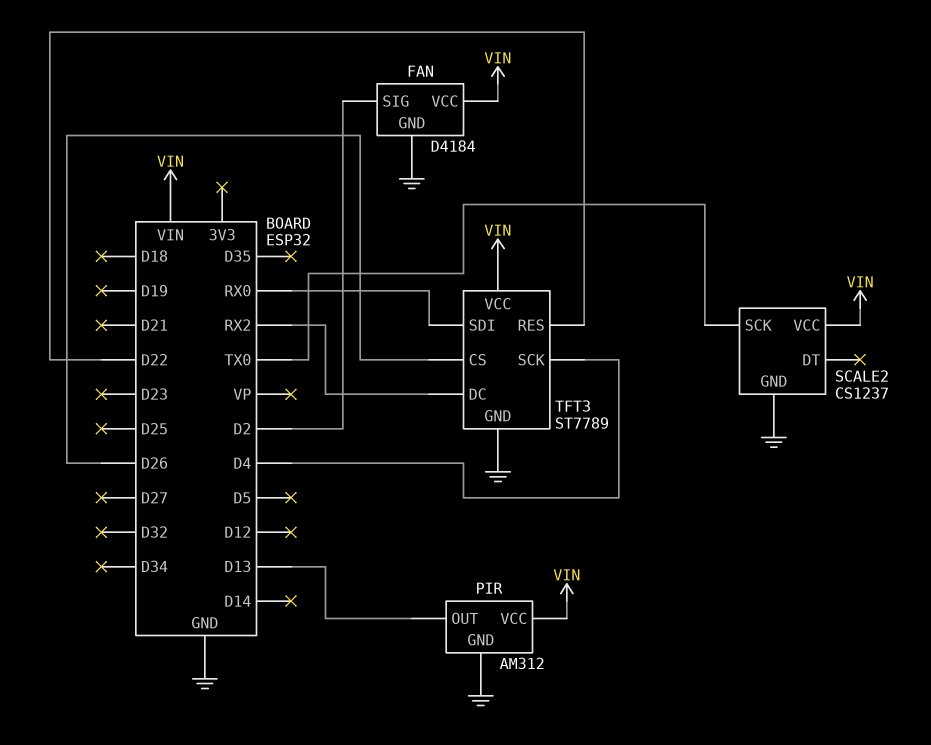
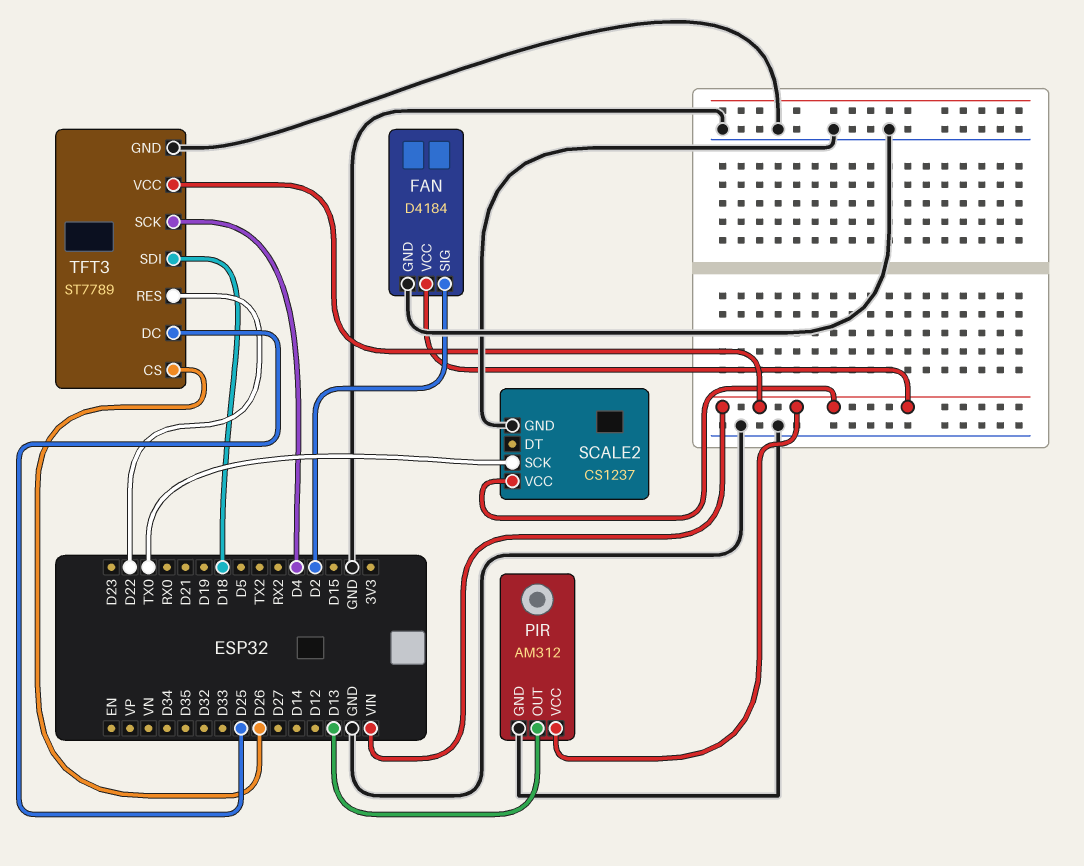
TFT3 pin DC: RX2 -> D25
TFT3 pin SDI: RX0 -> D18

